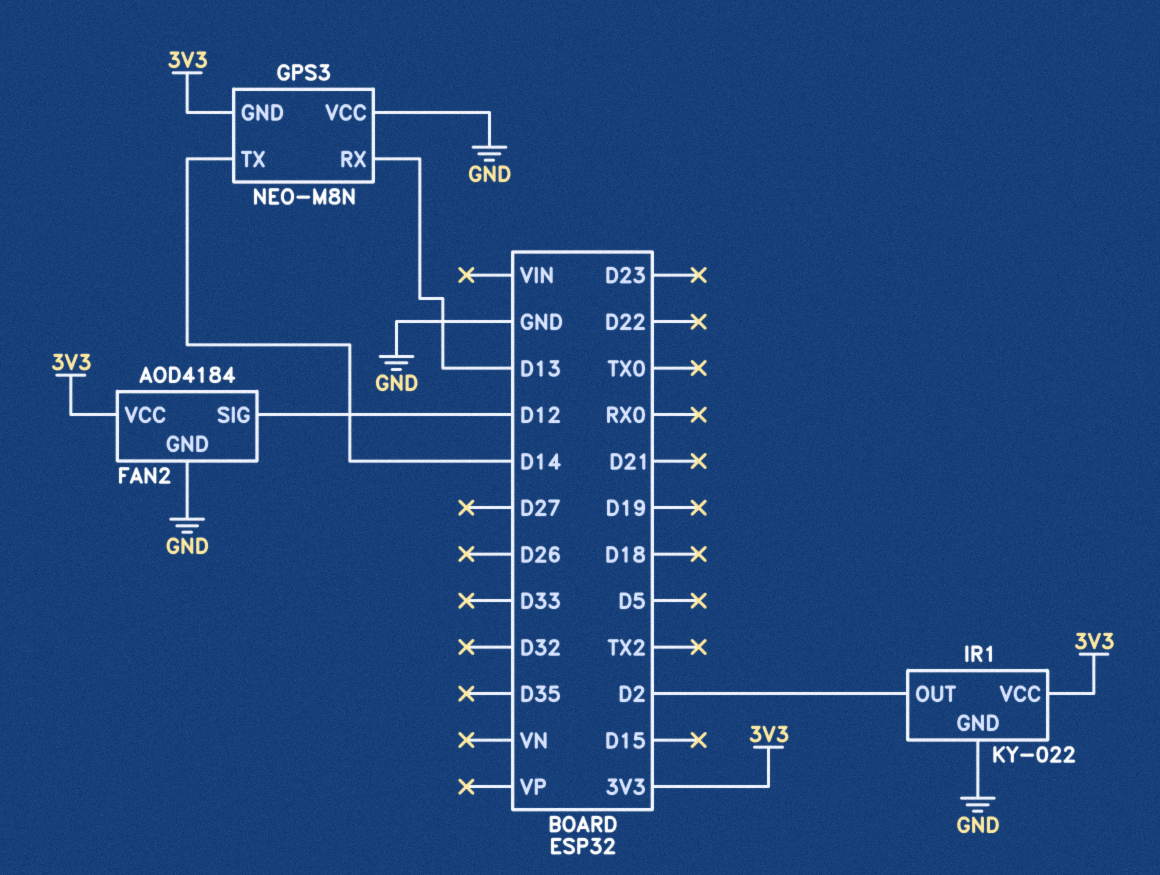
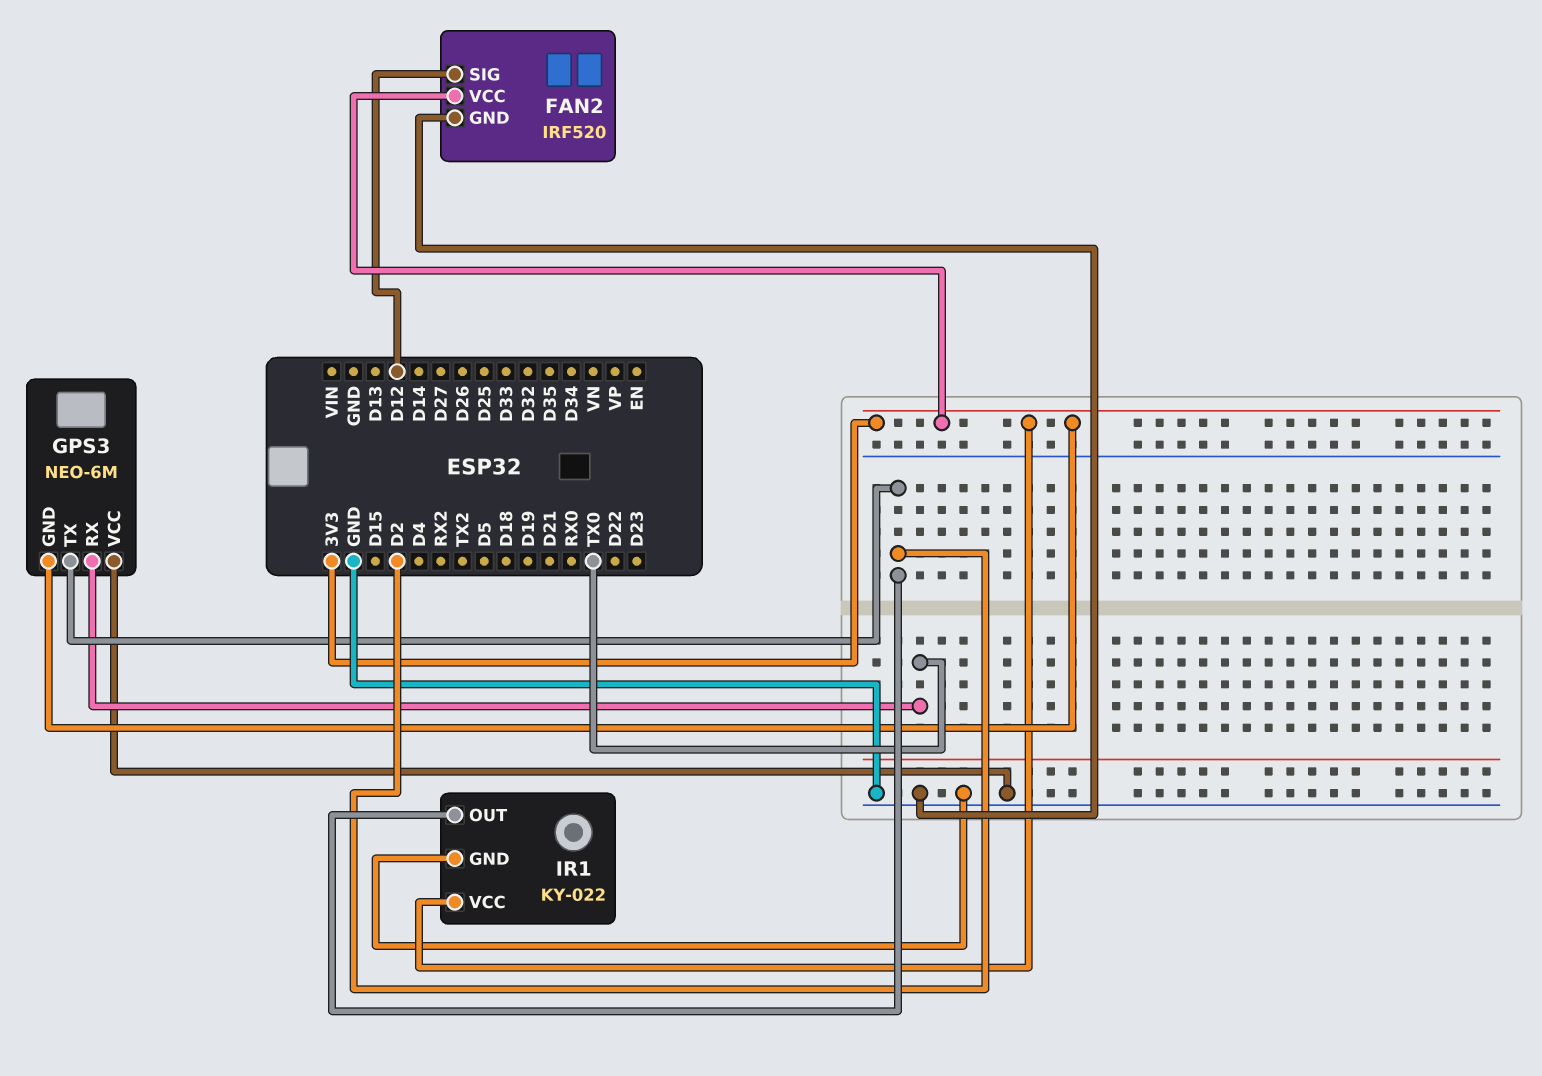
FAN2: AOD4184 -> IRF520
GPS3: NEO-M8N -> NEO-6M
GPS3 pin RX: D13 -> TX0
GPS3 pin TX: D14 -> D2

